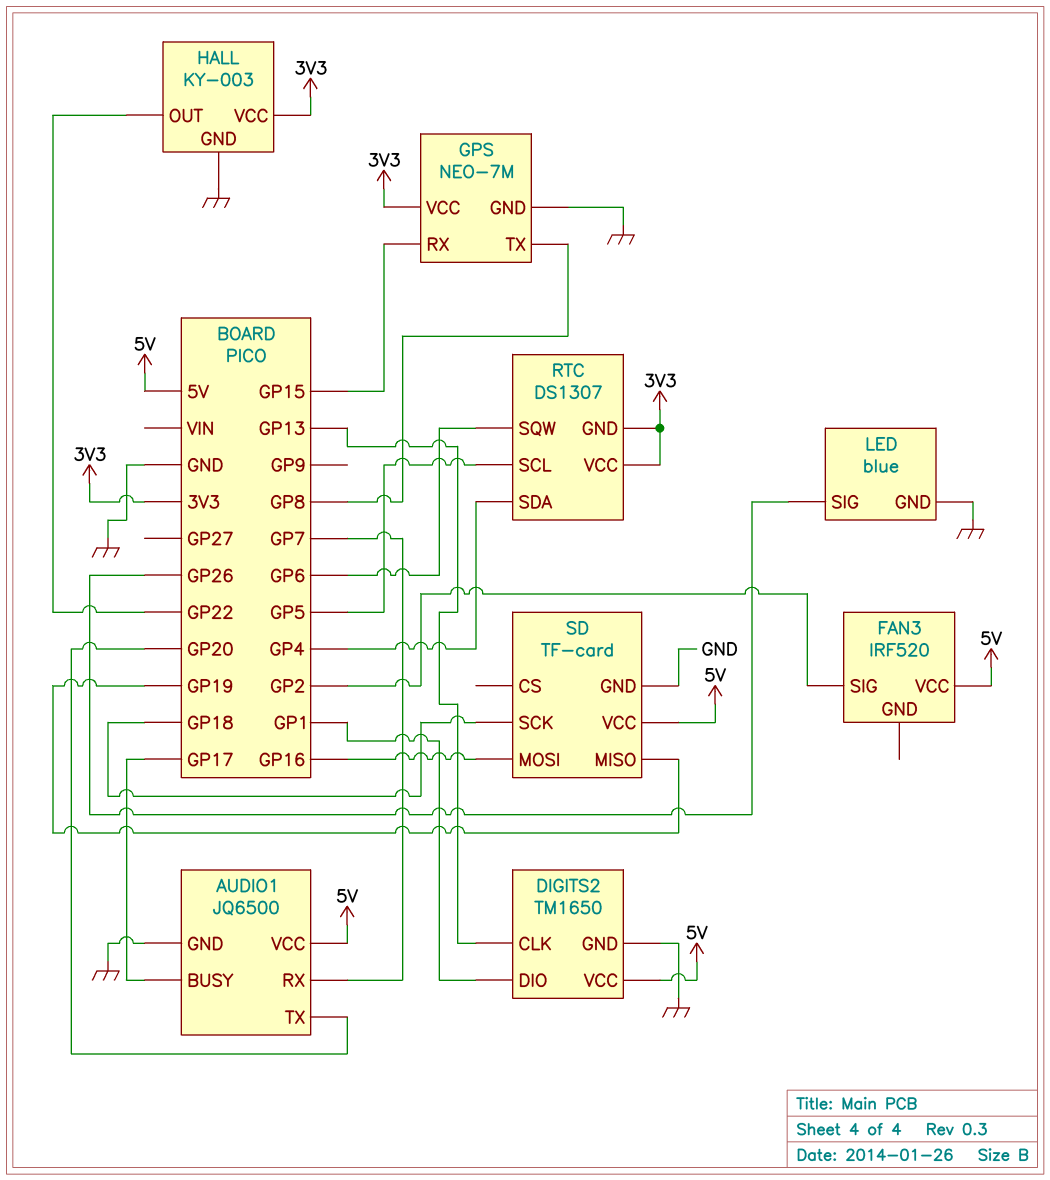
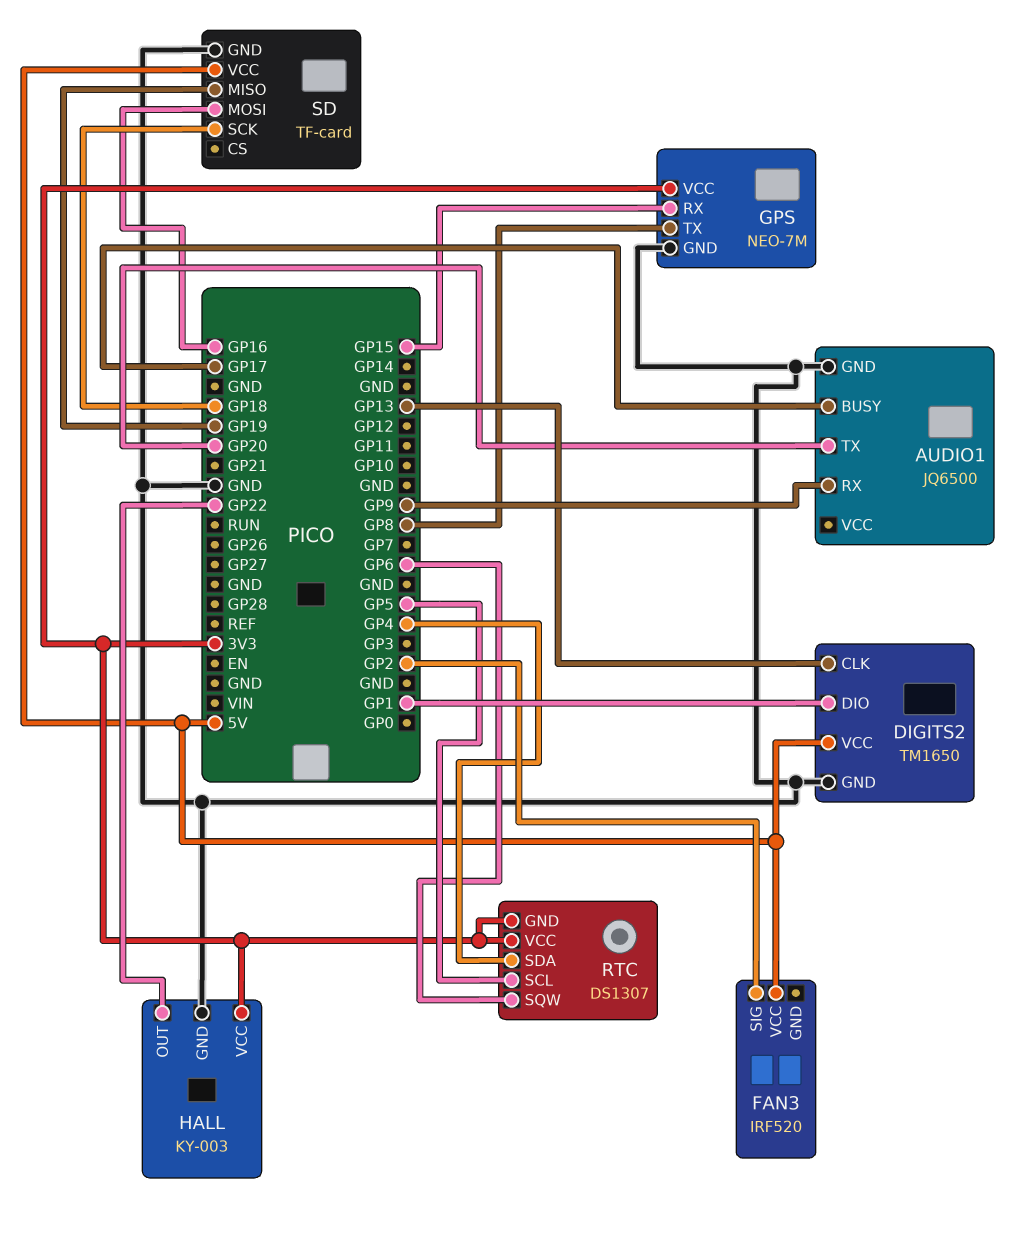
AUDIO1 pin RX: GP7 -> GP9
AUDIO1 pin VCC: 5V -> none
LED: blue -> none
LED pin GND: GND -> none
LED pin SIG: GP26 -> none

